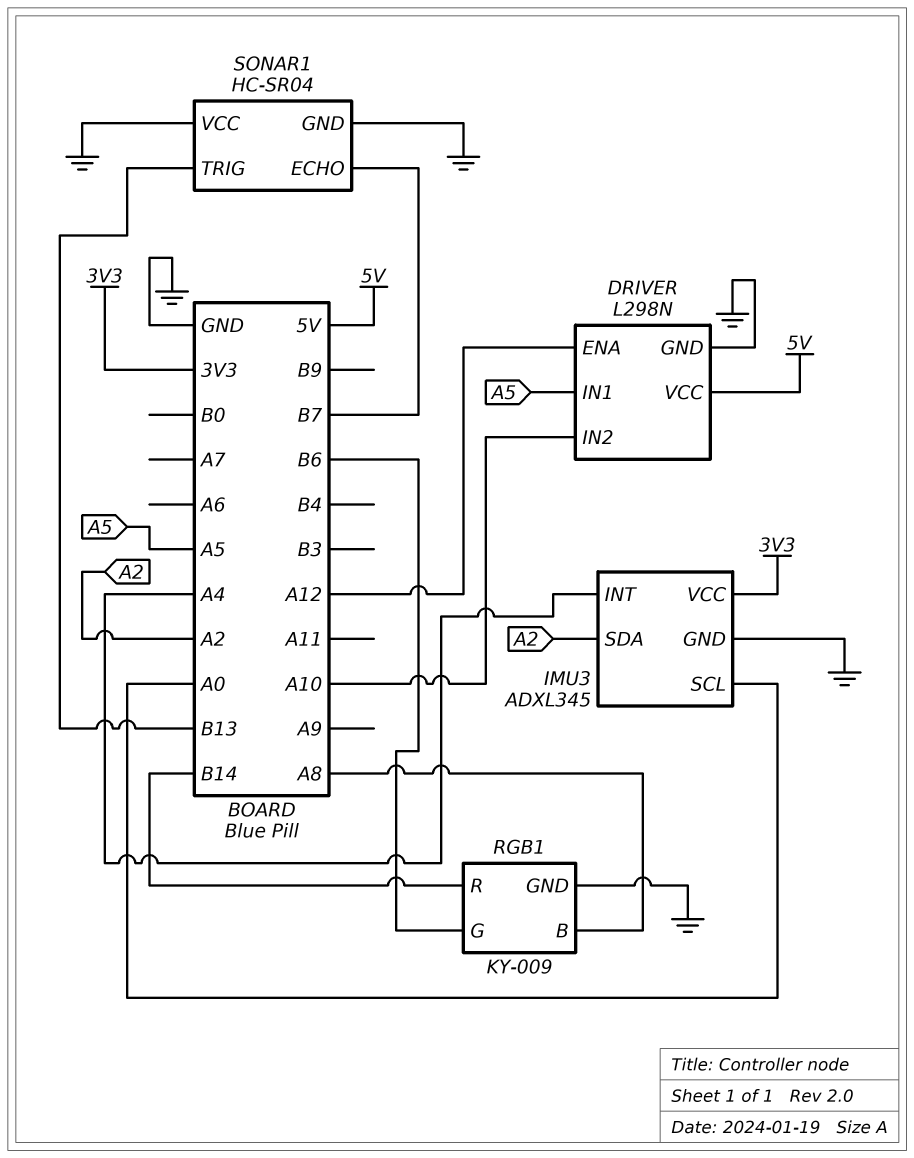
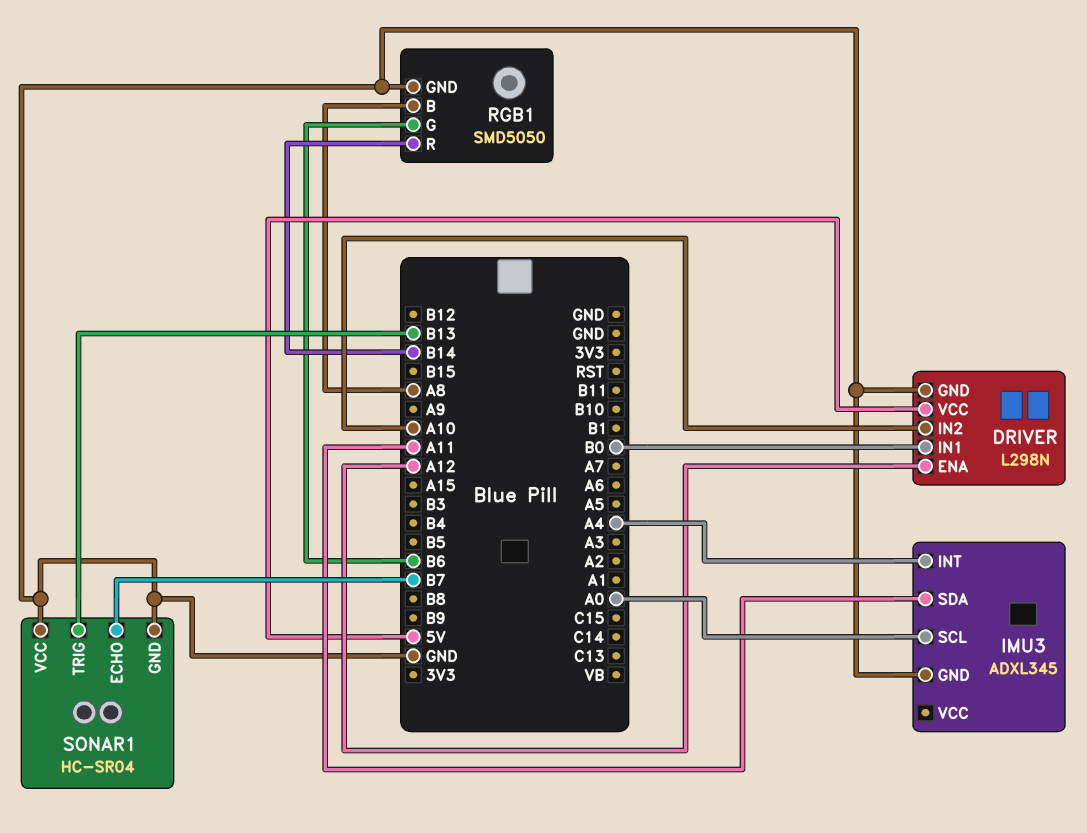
DRIVER pin IN1: A5 -> B0
IMU3 pin SDA: A2 -> A11
IMU3 pin VCC: 3V3 -> none
RGB1: KY-009 -> SMD5050

